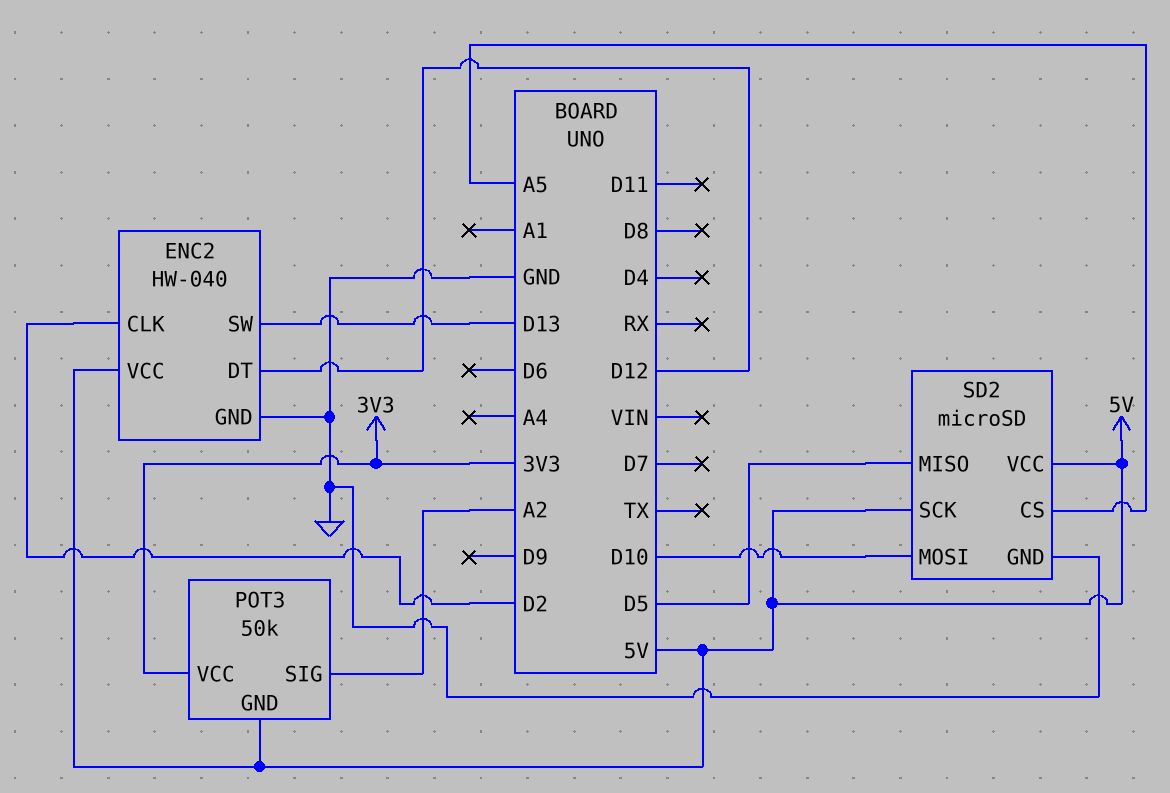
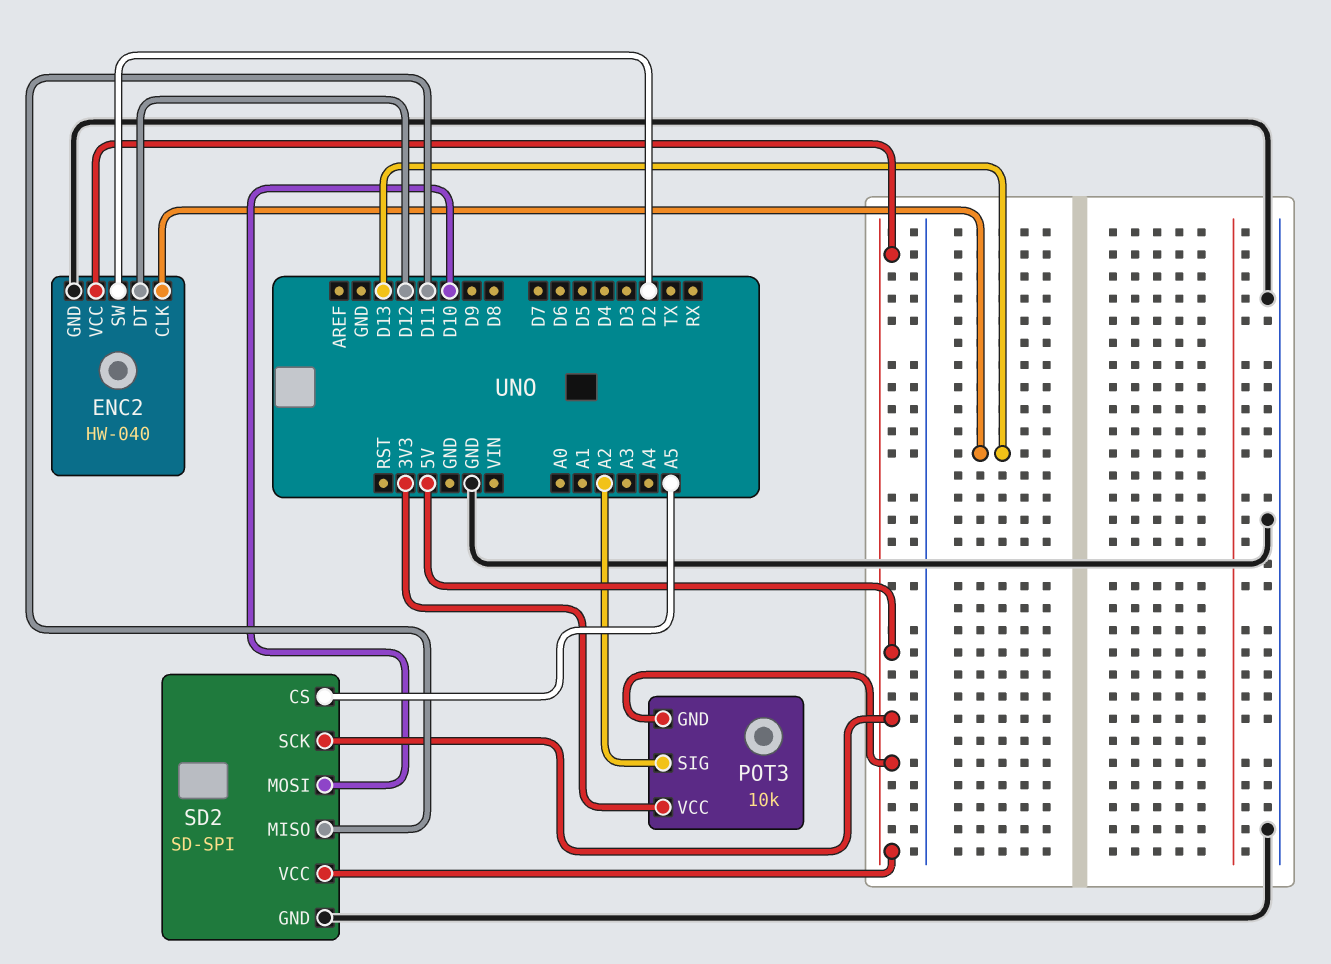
ENC2 pin CLK: D2 -> D13
ENC2 pin SW: D13 -> D2
POT3: 50k -> 10k
SD2: microSD -> SD-SPI
SD2 pin MISO: D5 -> D11

